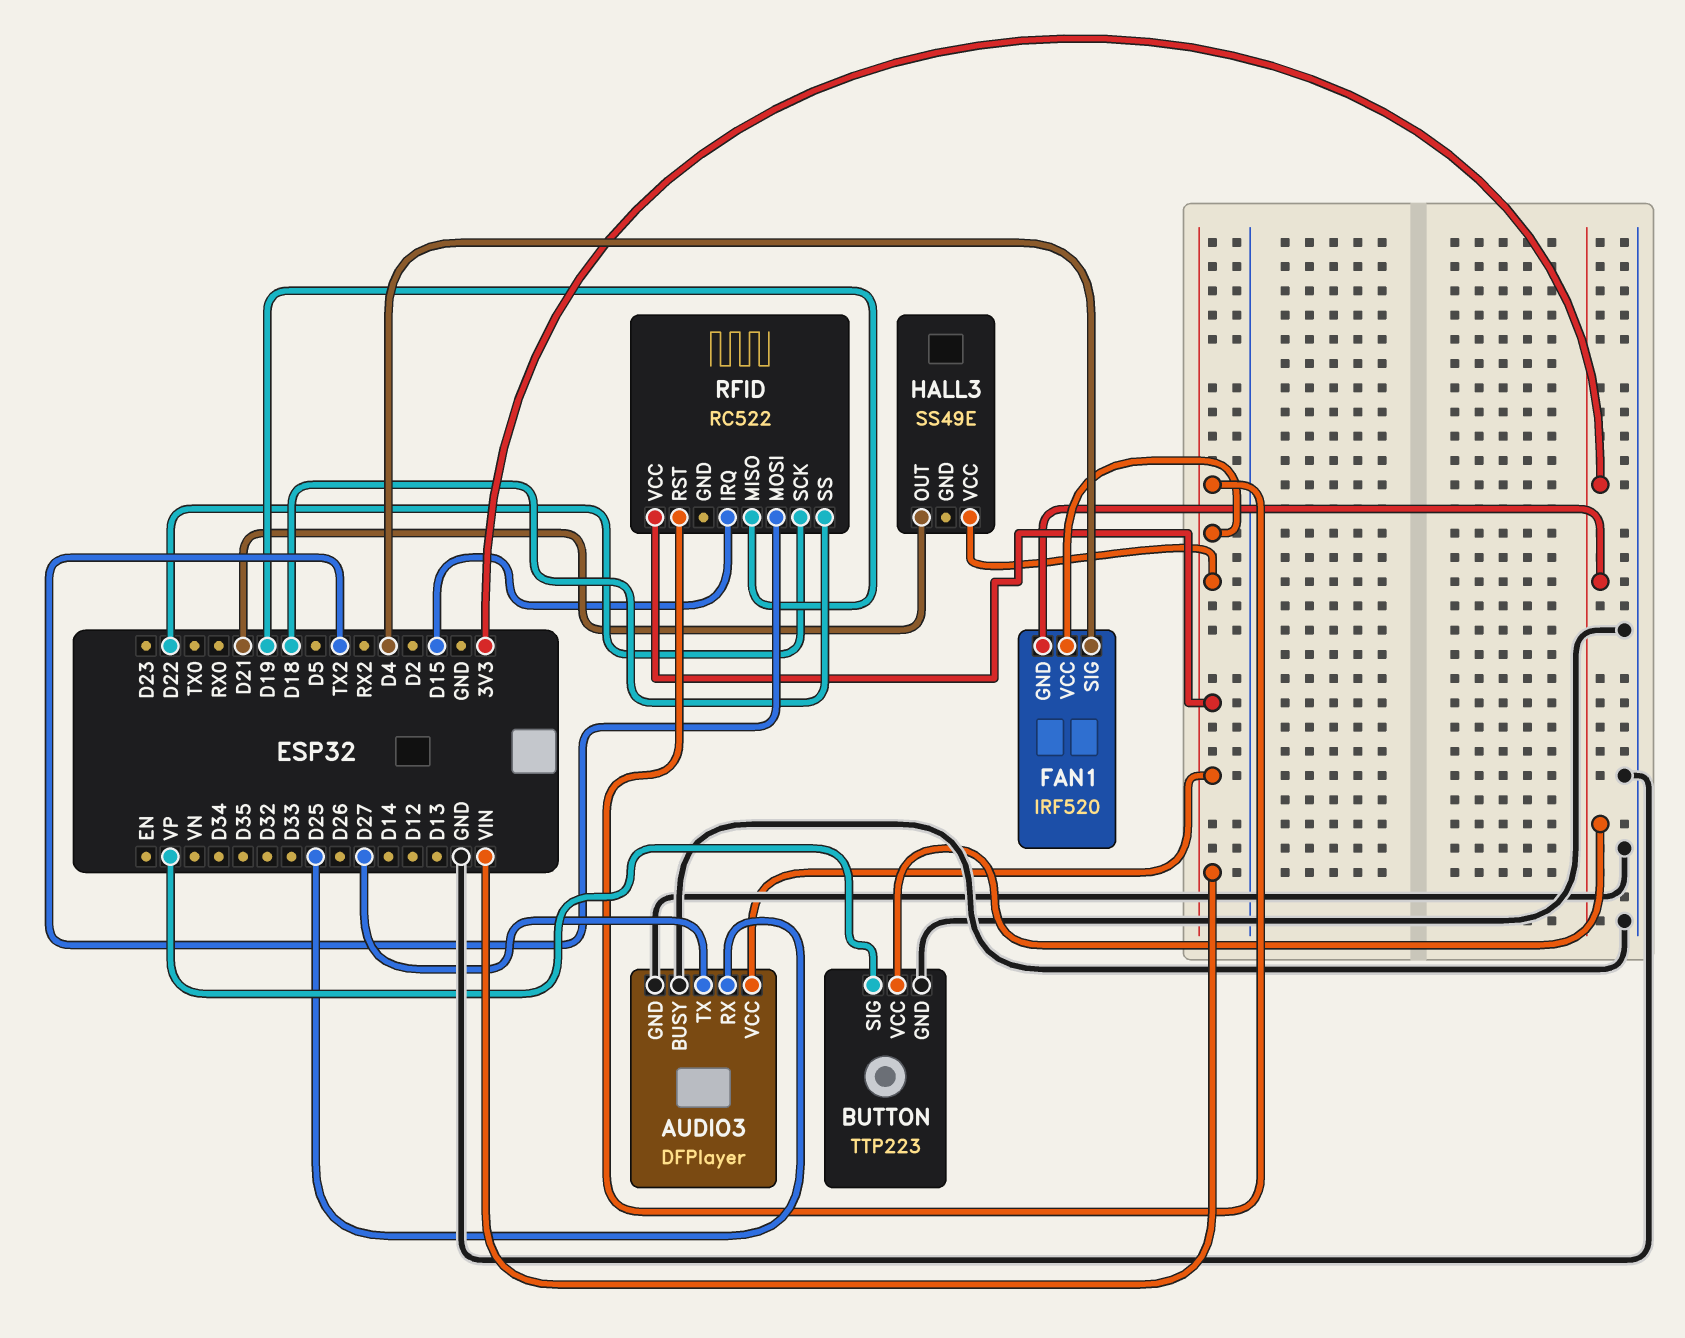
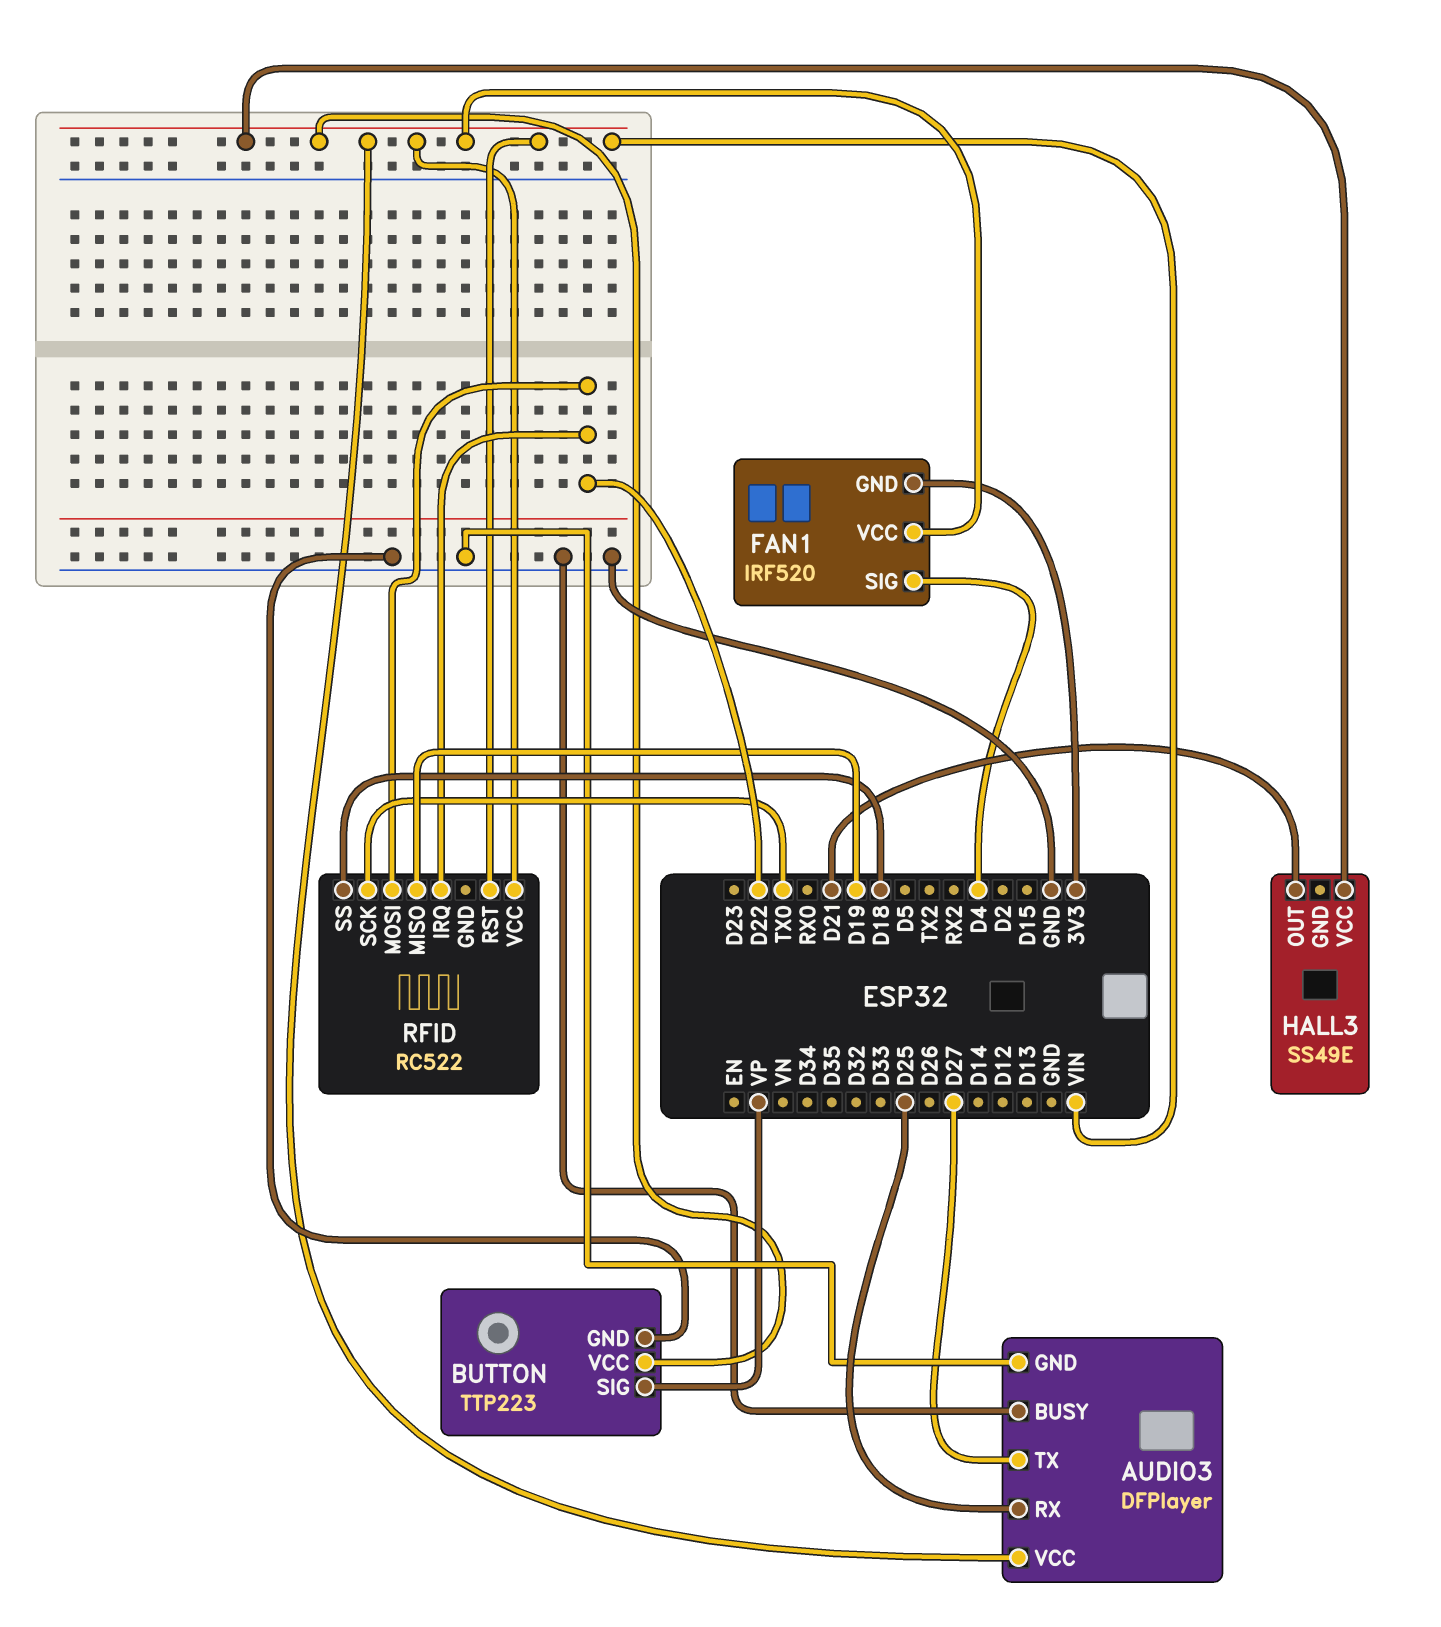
BUTTON pin VCC: 3V3 -> VIN
RFID pin IRQ: D15 -> D22
RFID pin MOSI: TX2 -> D22
RFID pin SCK: D22 -> TX0

